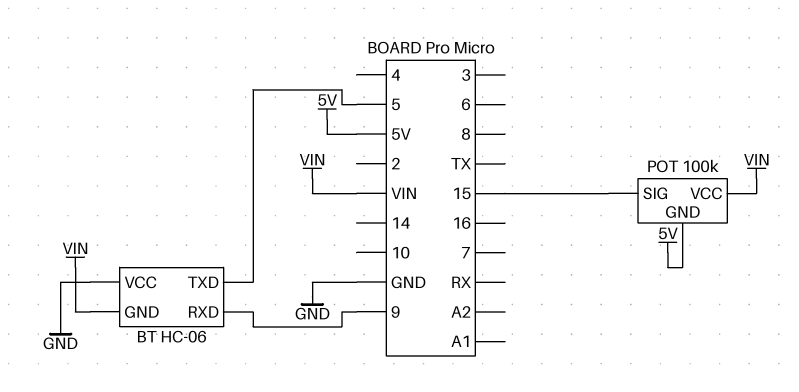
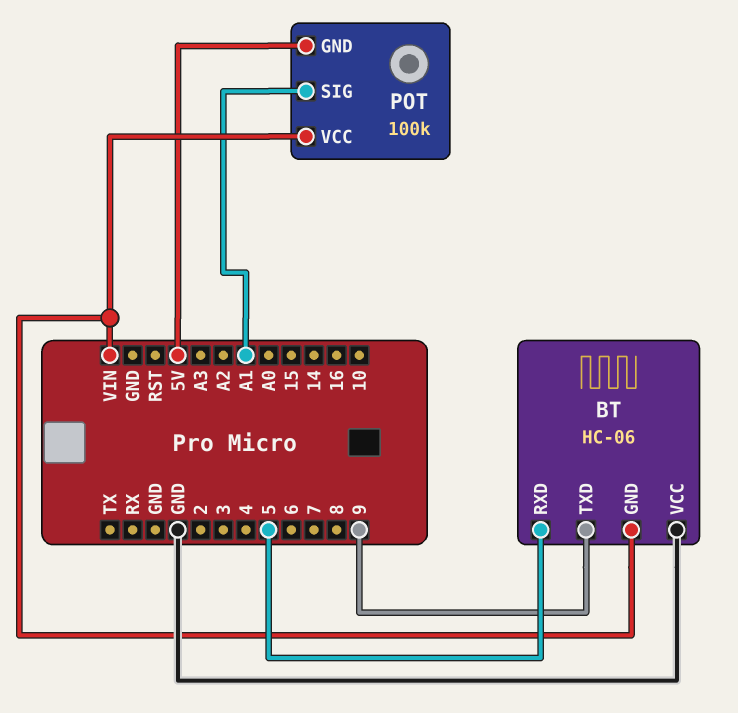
BT pin RXD: 9 -> 5
BT pin TXD: 5 -> 9
POT pin SIG: 15 -> A1

